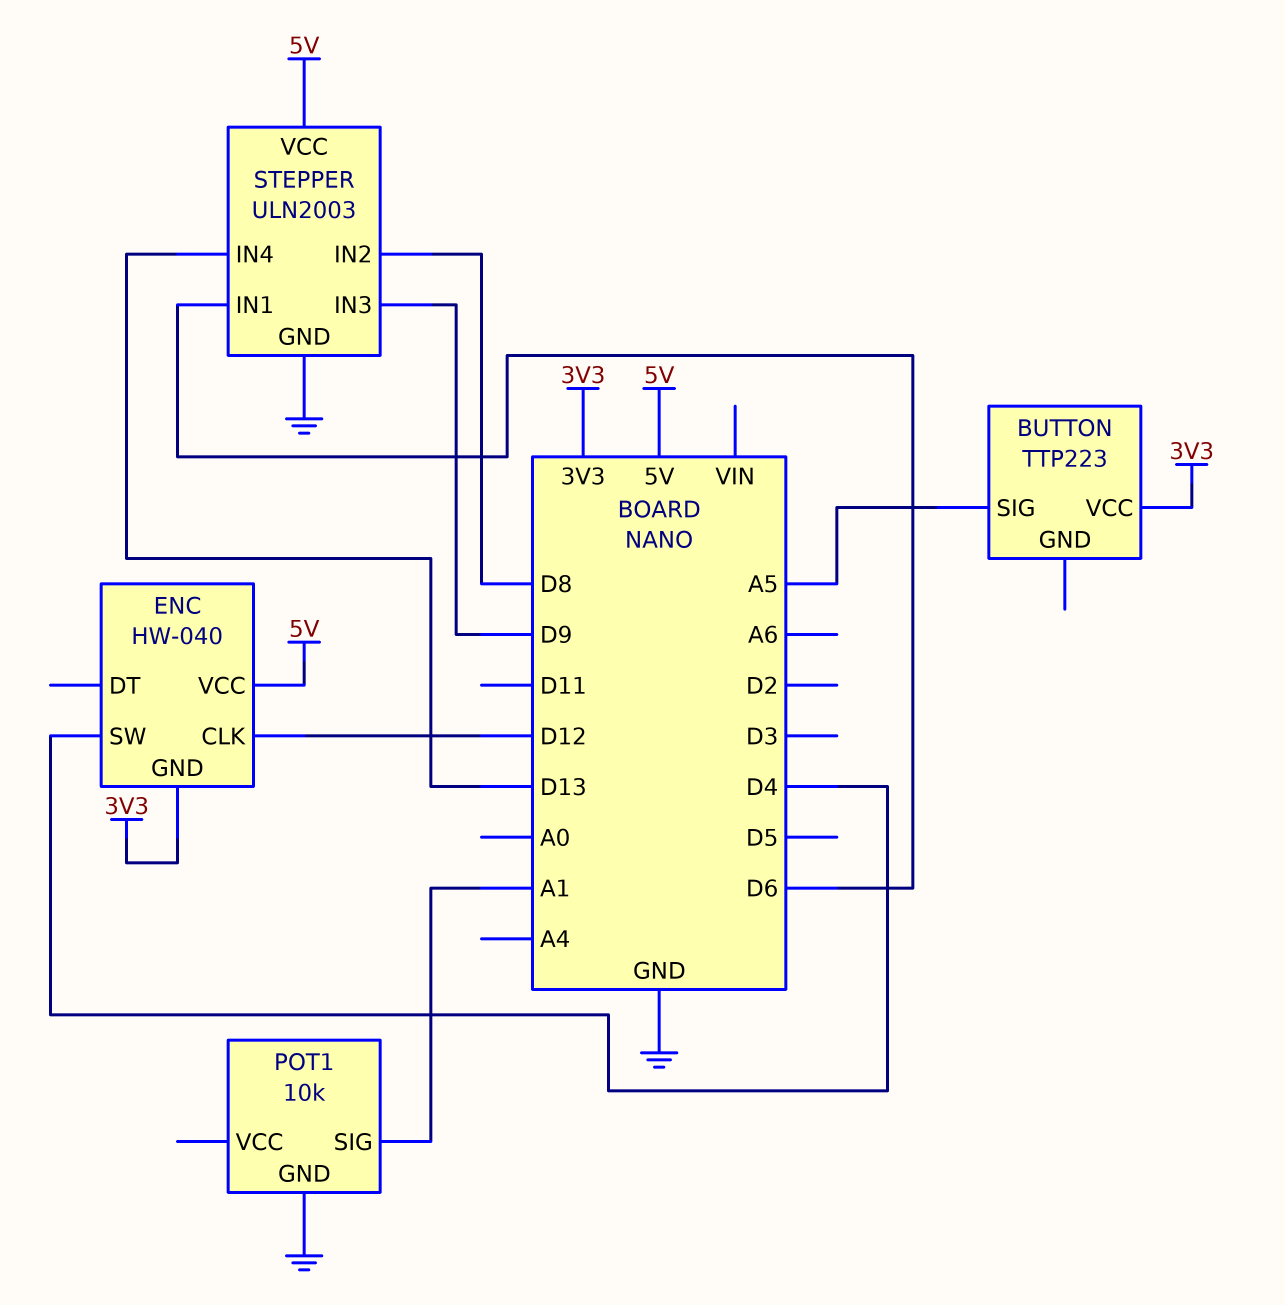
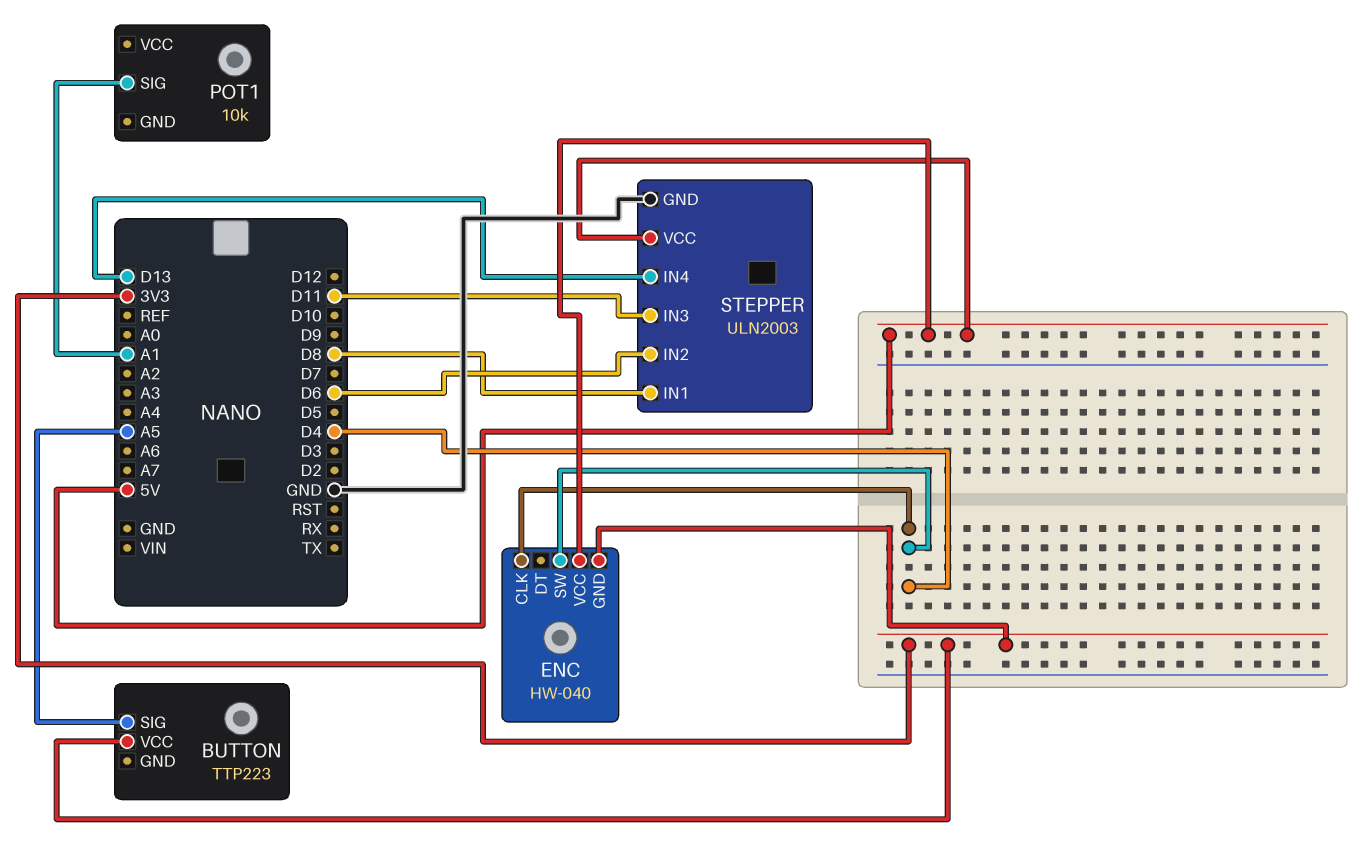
ENC pin CLK: D12 -> D4
POT1 pin GND: GND -> none
STEPPER pin IN1: D6 -> D8
STEPPER pin IN2: D8 -> D6
STEPPER pin IN3: D9 -> D11

